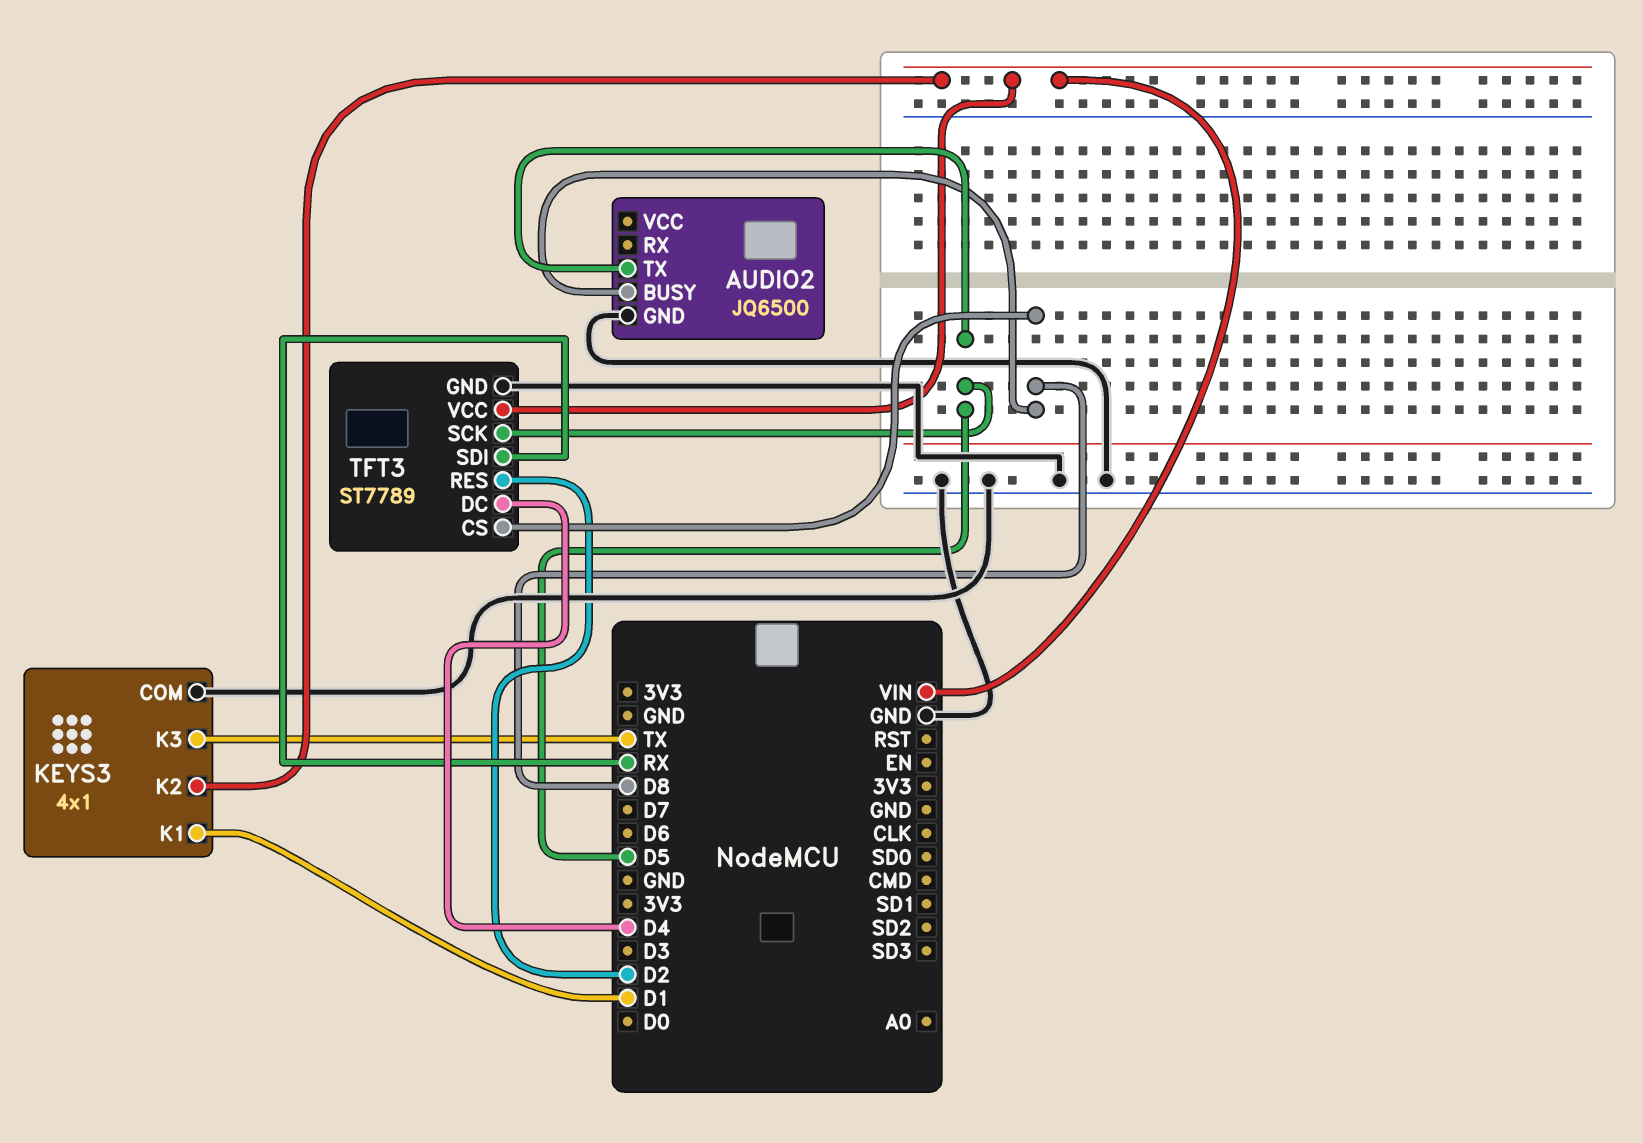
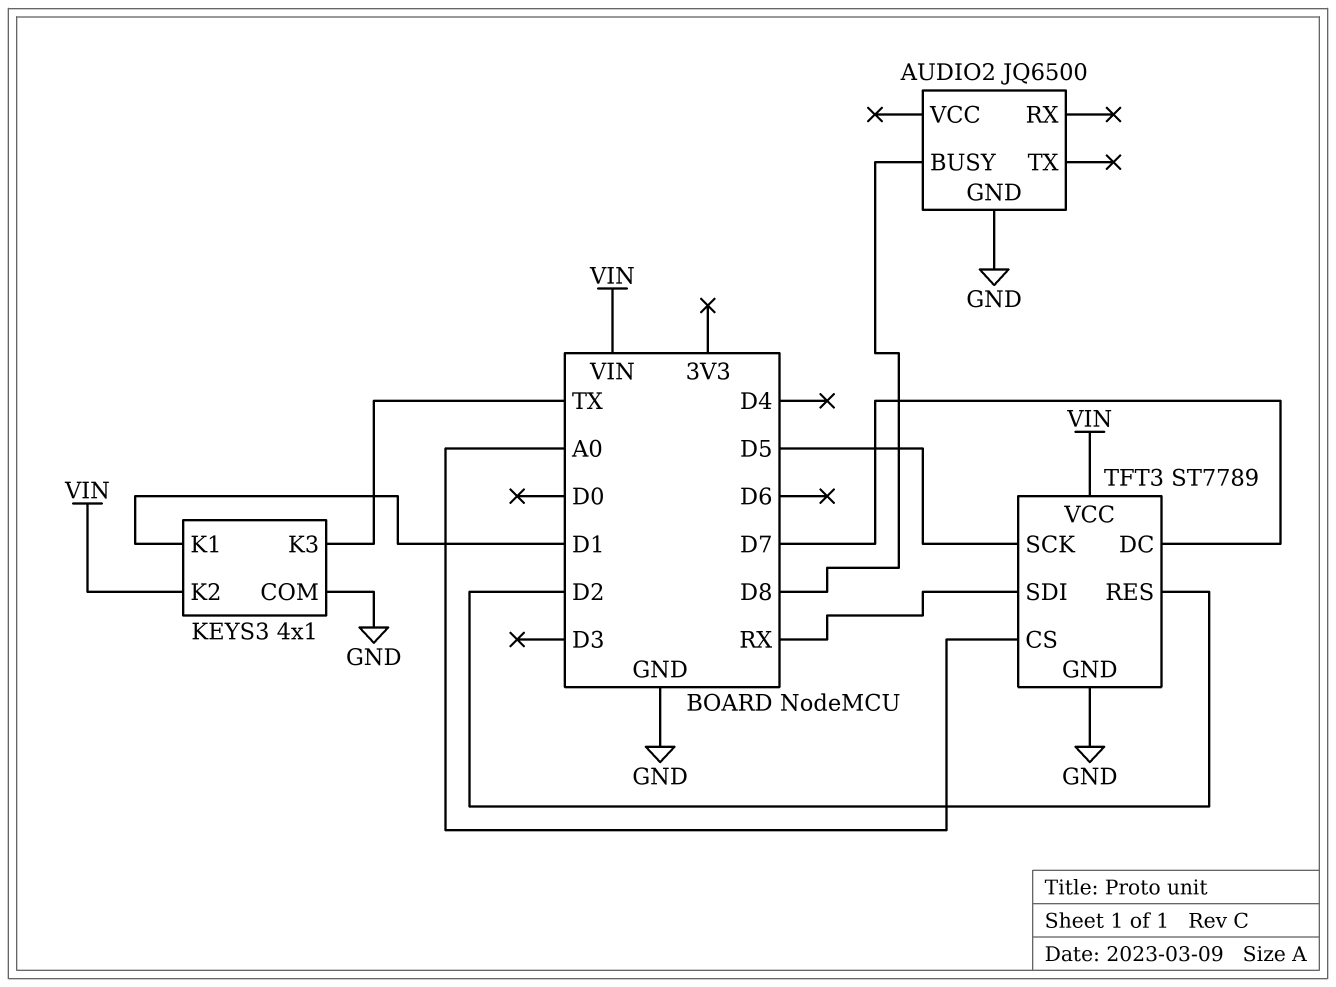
AUDIO2 pin TX: D5 -> none
TFT3 pin CS: D8 -> A0
TFT3 pin DC: D4 -> D7

